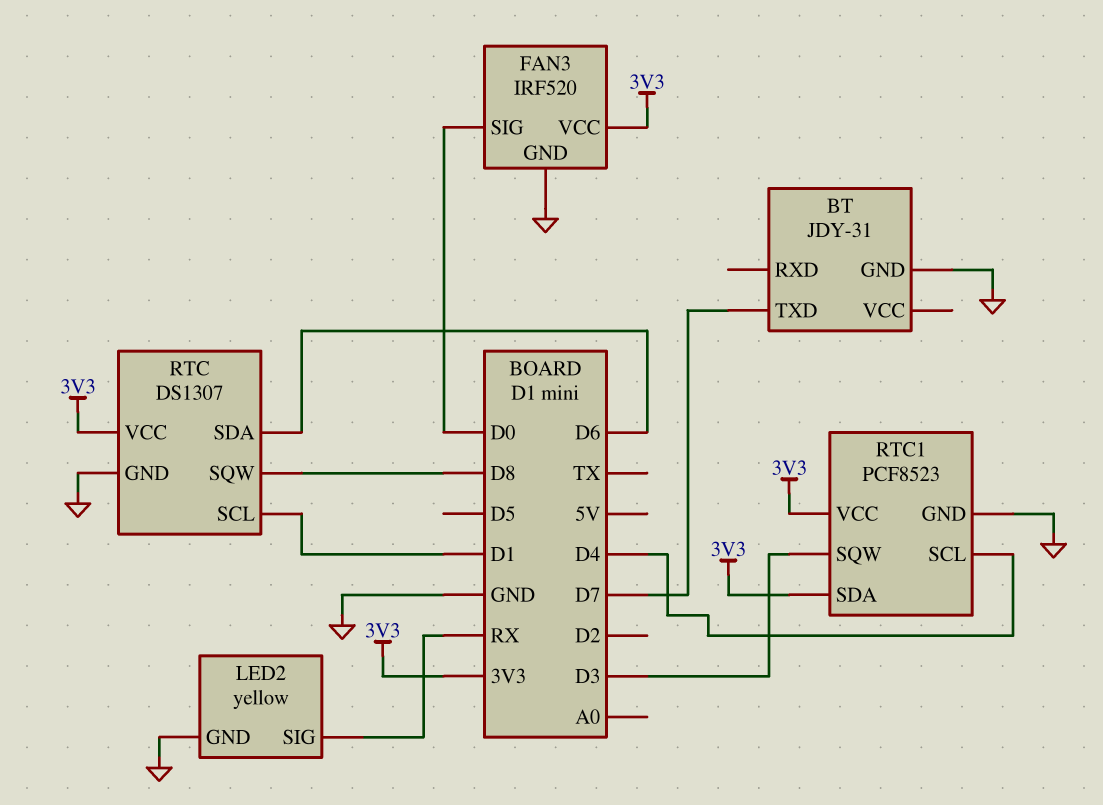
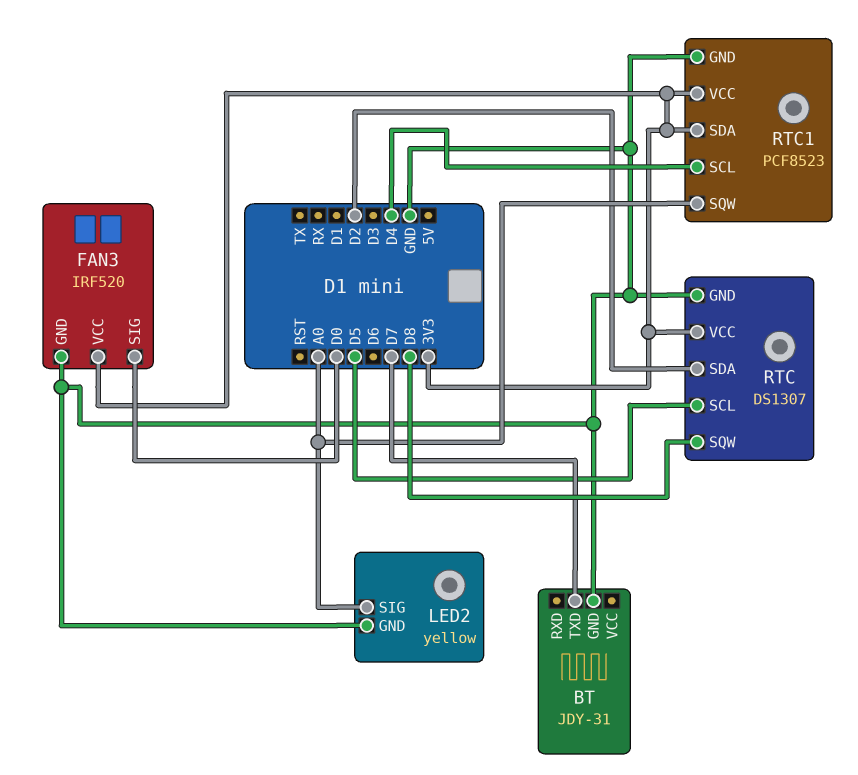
LED2 pin SIG: RX -> A0
RTC pin SCL: D1 -> D5
RTC pin SDA: D6 -> D2
RTC1 pin SQW: D3 -> A0

